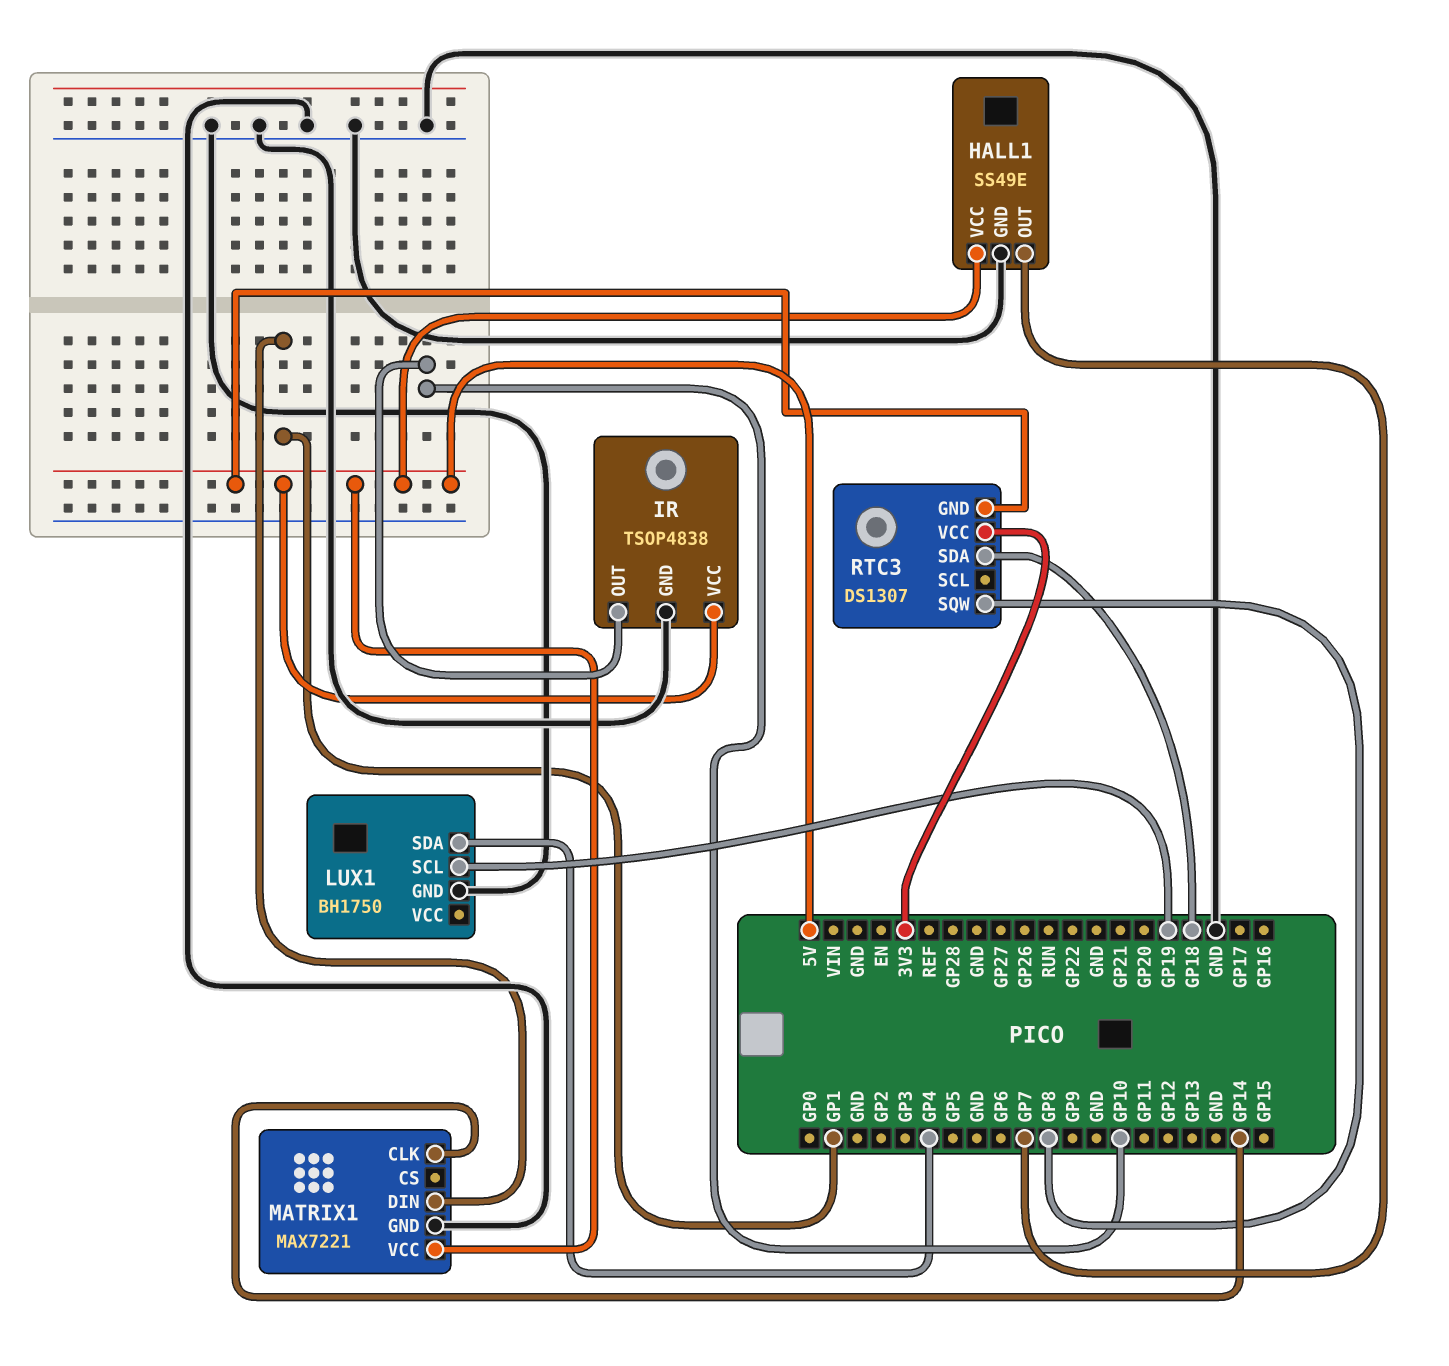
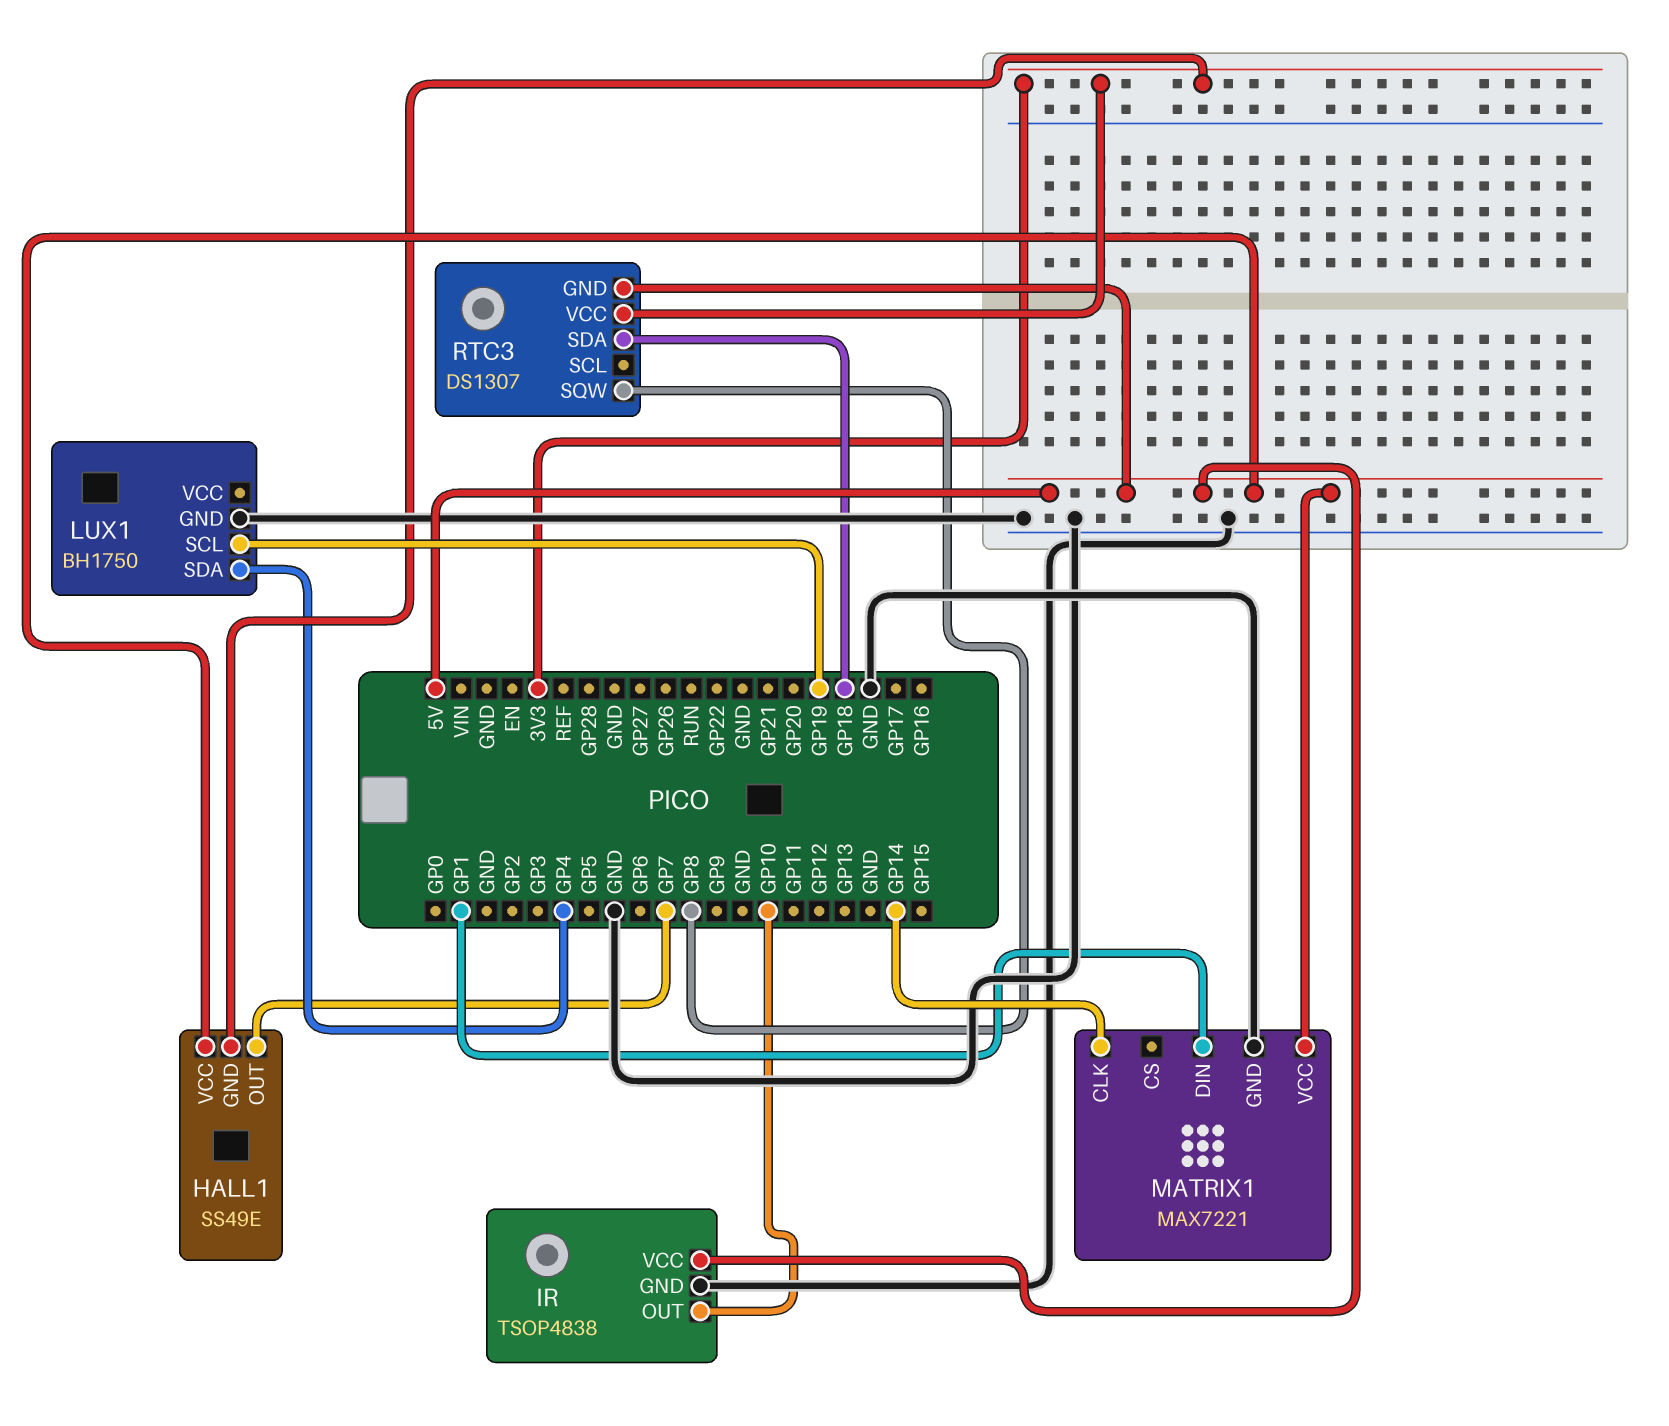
HALL1 pin GND: GND -> 3V3

